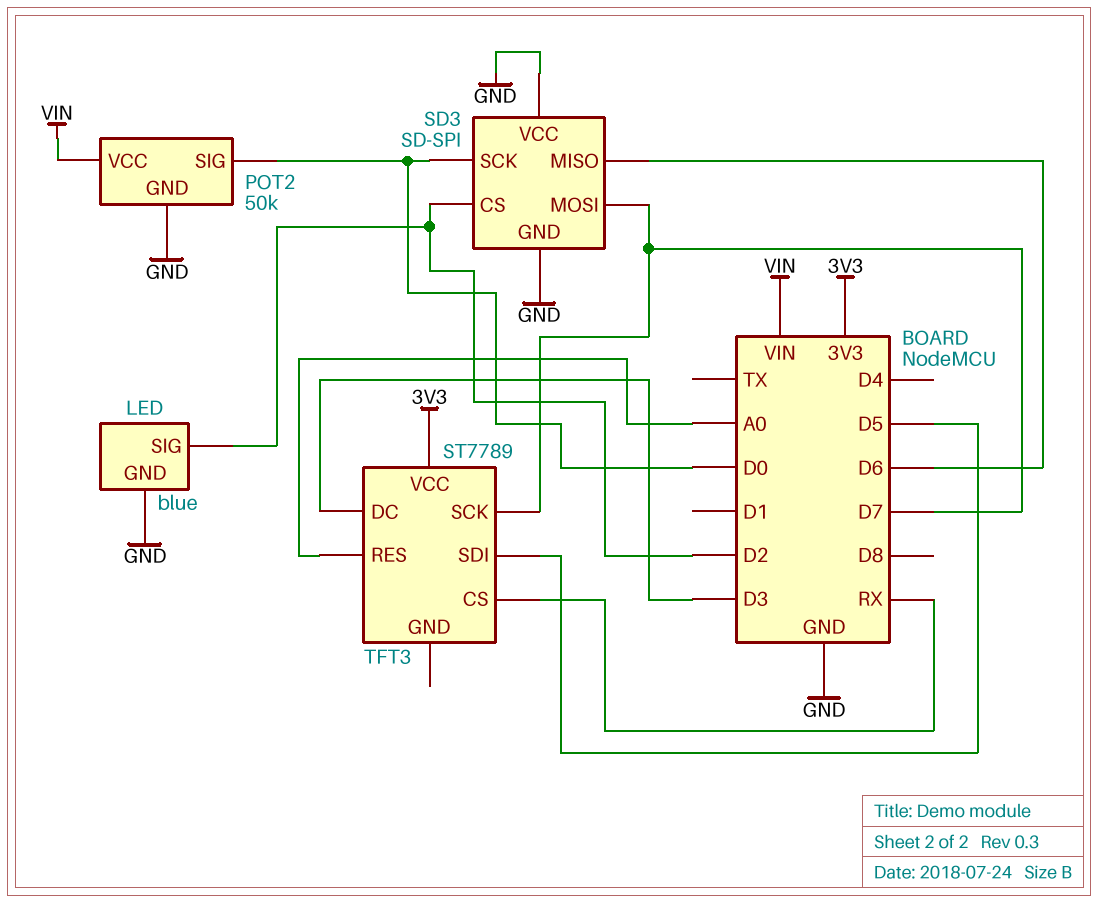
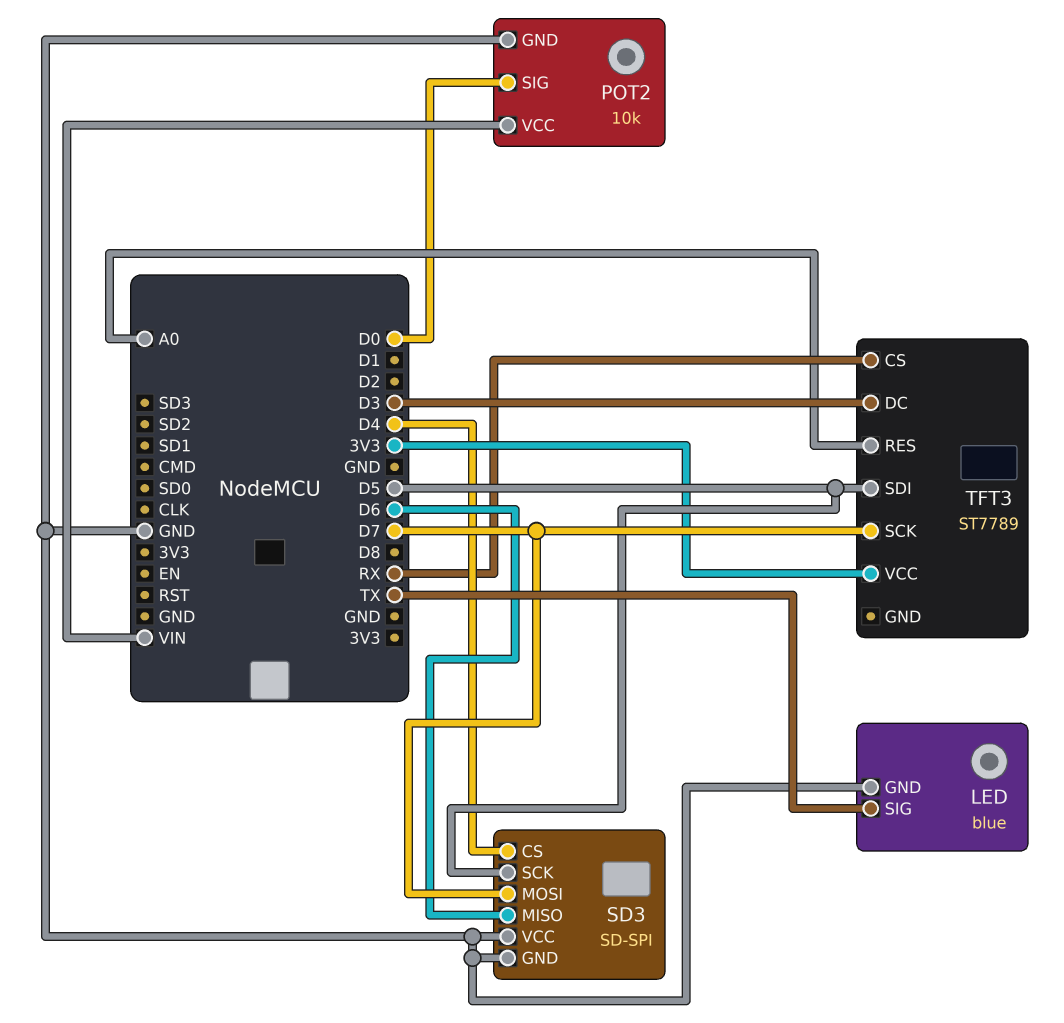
LED pin SIG: D2 -> TX
POT2: 50k -> 10k
SD3 pin CS: D2 -> D4
SD3 pin SCK: D0 -> D5

